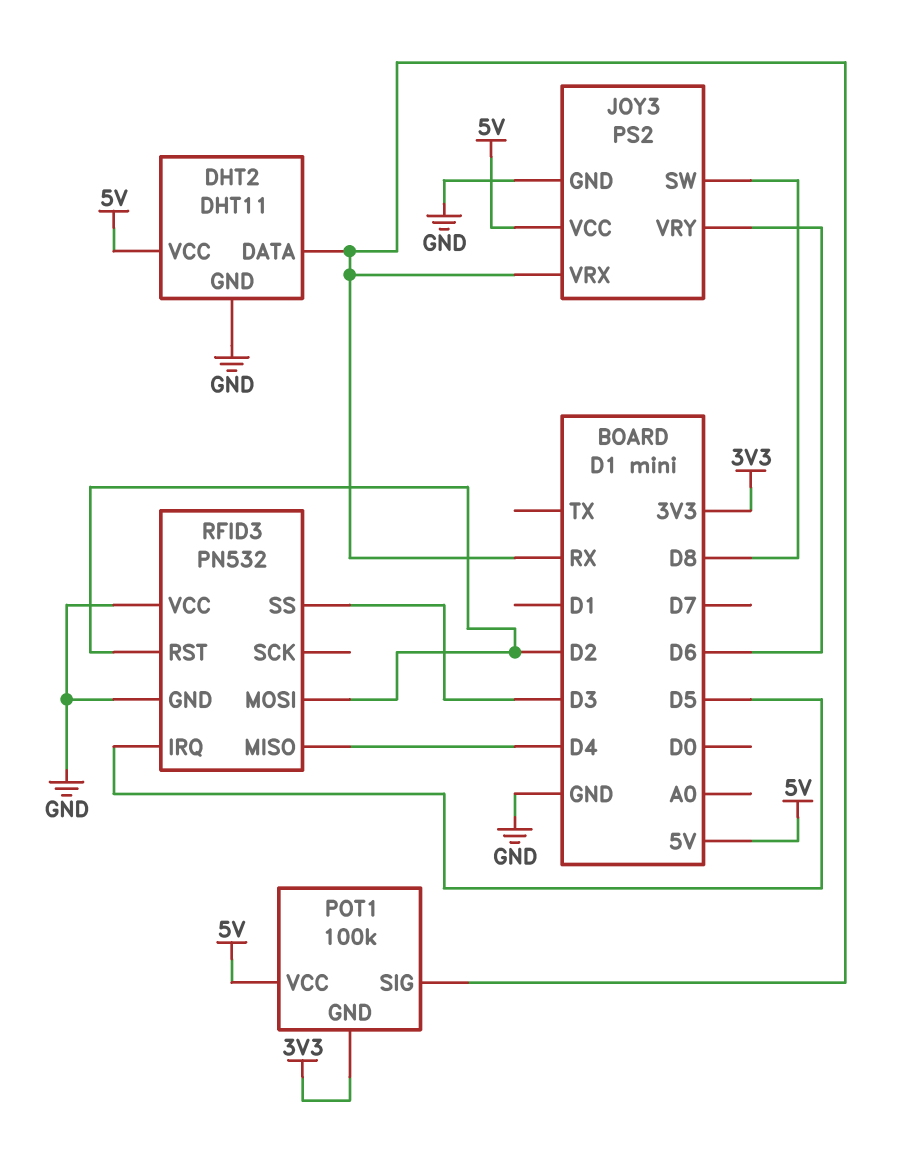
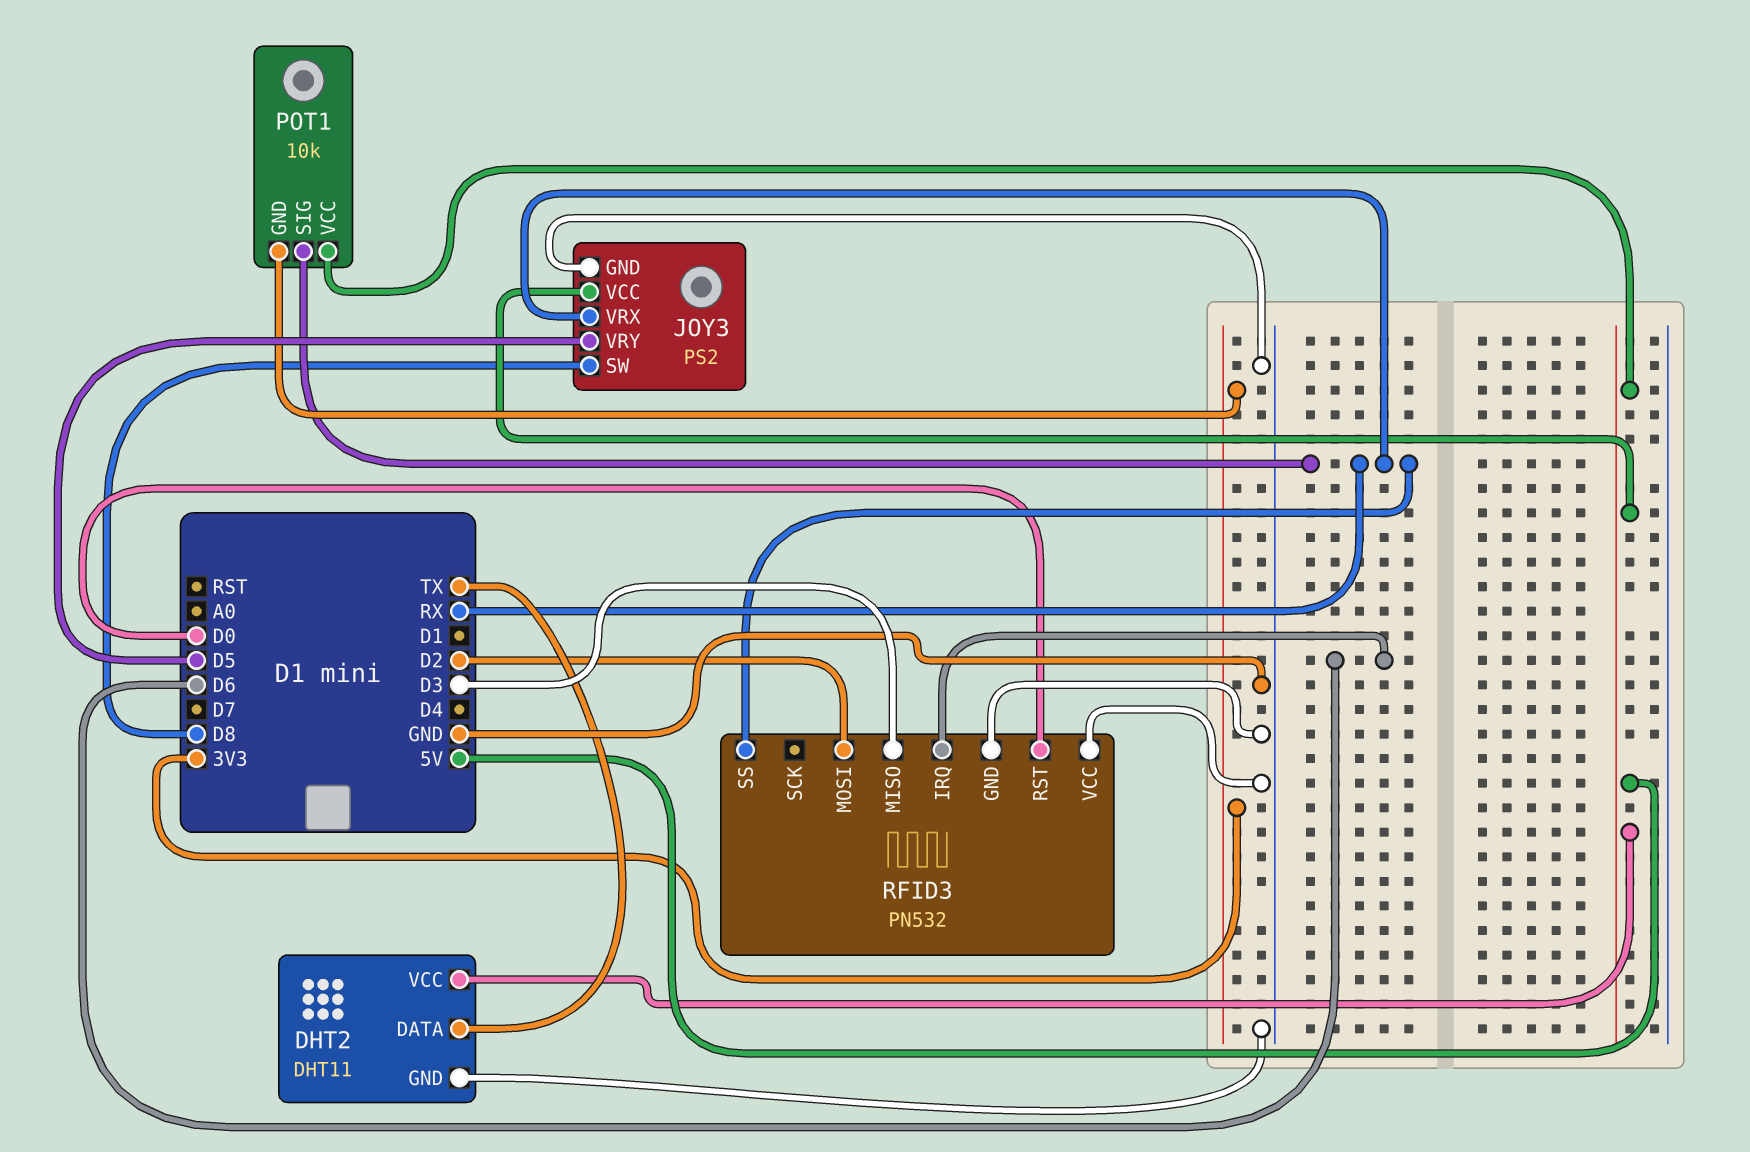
DHT2 pin DATA: RX -> TX
JOY3 pin VRY: D6 -> D5
POT1: 100k -> 10k
RFID3 pin IRQ: D5 -> D6
RFID3 pin MISO: D4 -> D3
RFID3 pin RST: D2 -> D0
RFID3 pin SS: D3 -> RX

